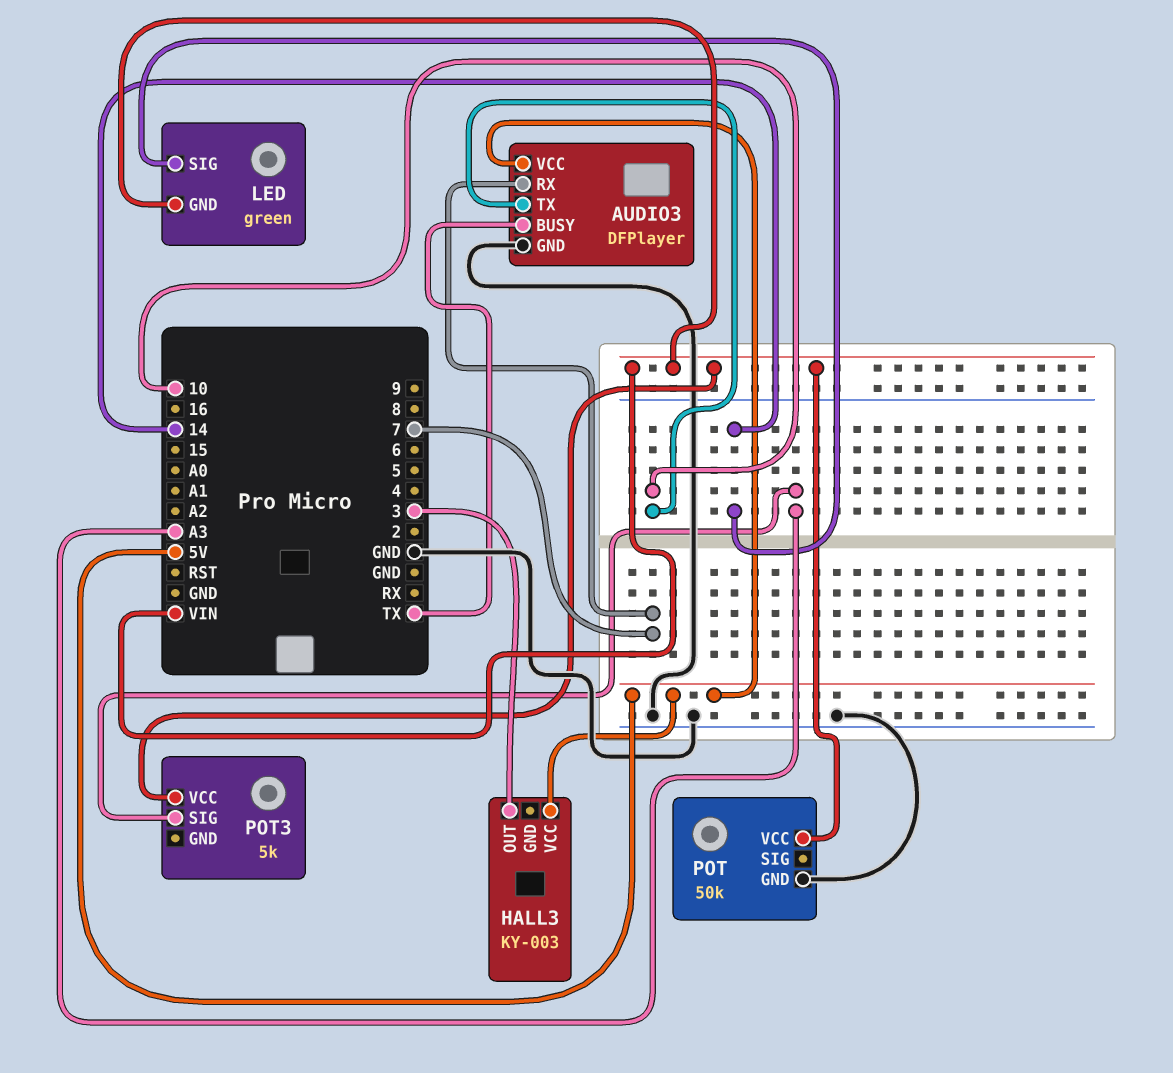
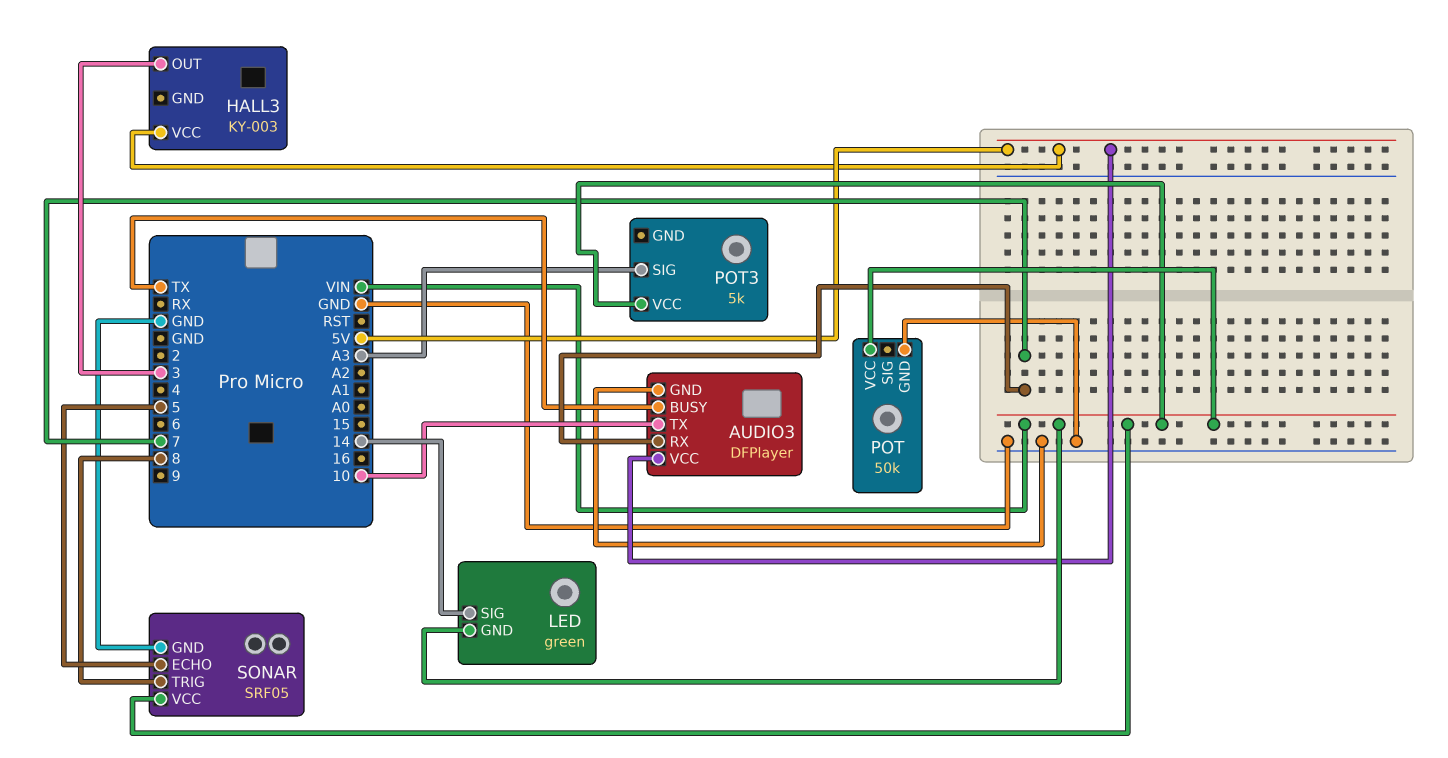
SONAR: none -> SRF05
SONAR pin ECHO: none -> 5
SONAR pin GND: none -> GND
SONAR pin TRIG: none -> 8
SONAR pin VCC: none -> VIN

